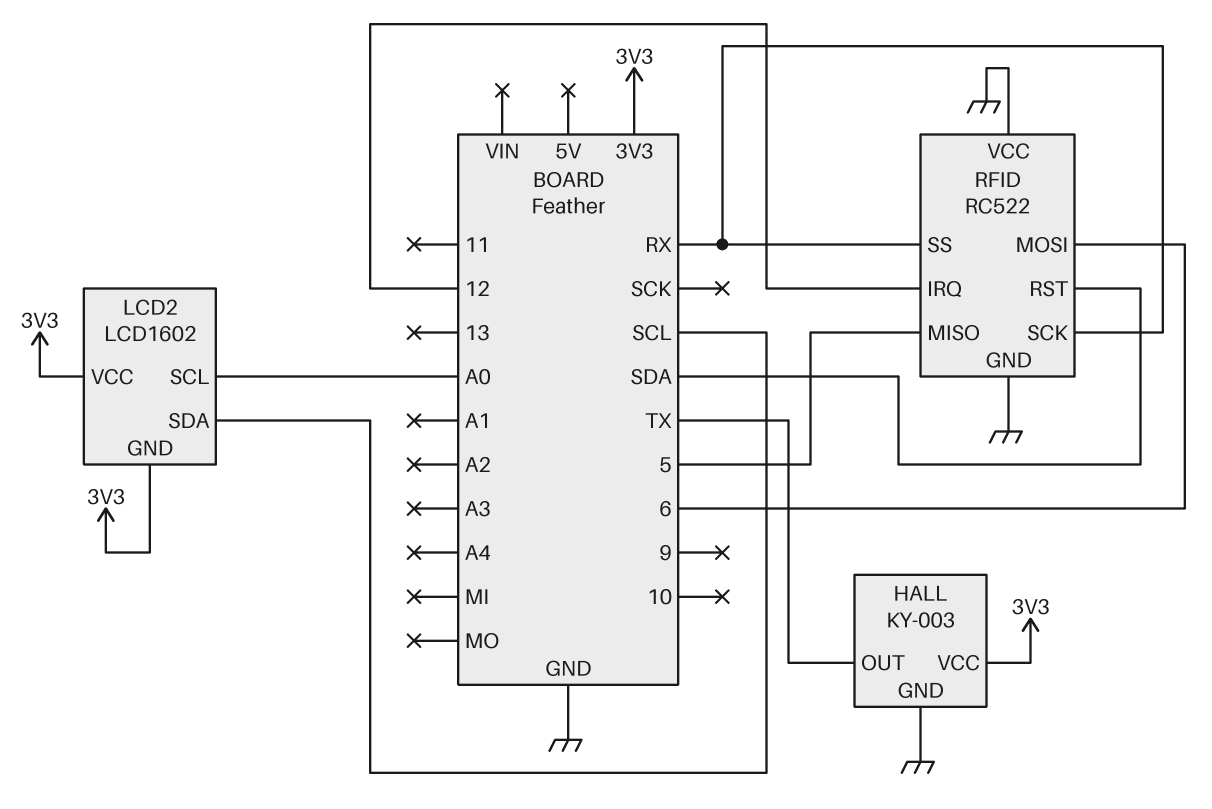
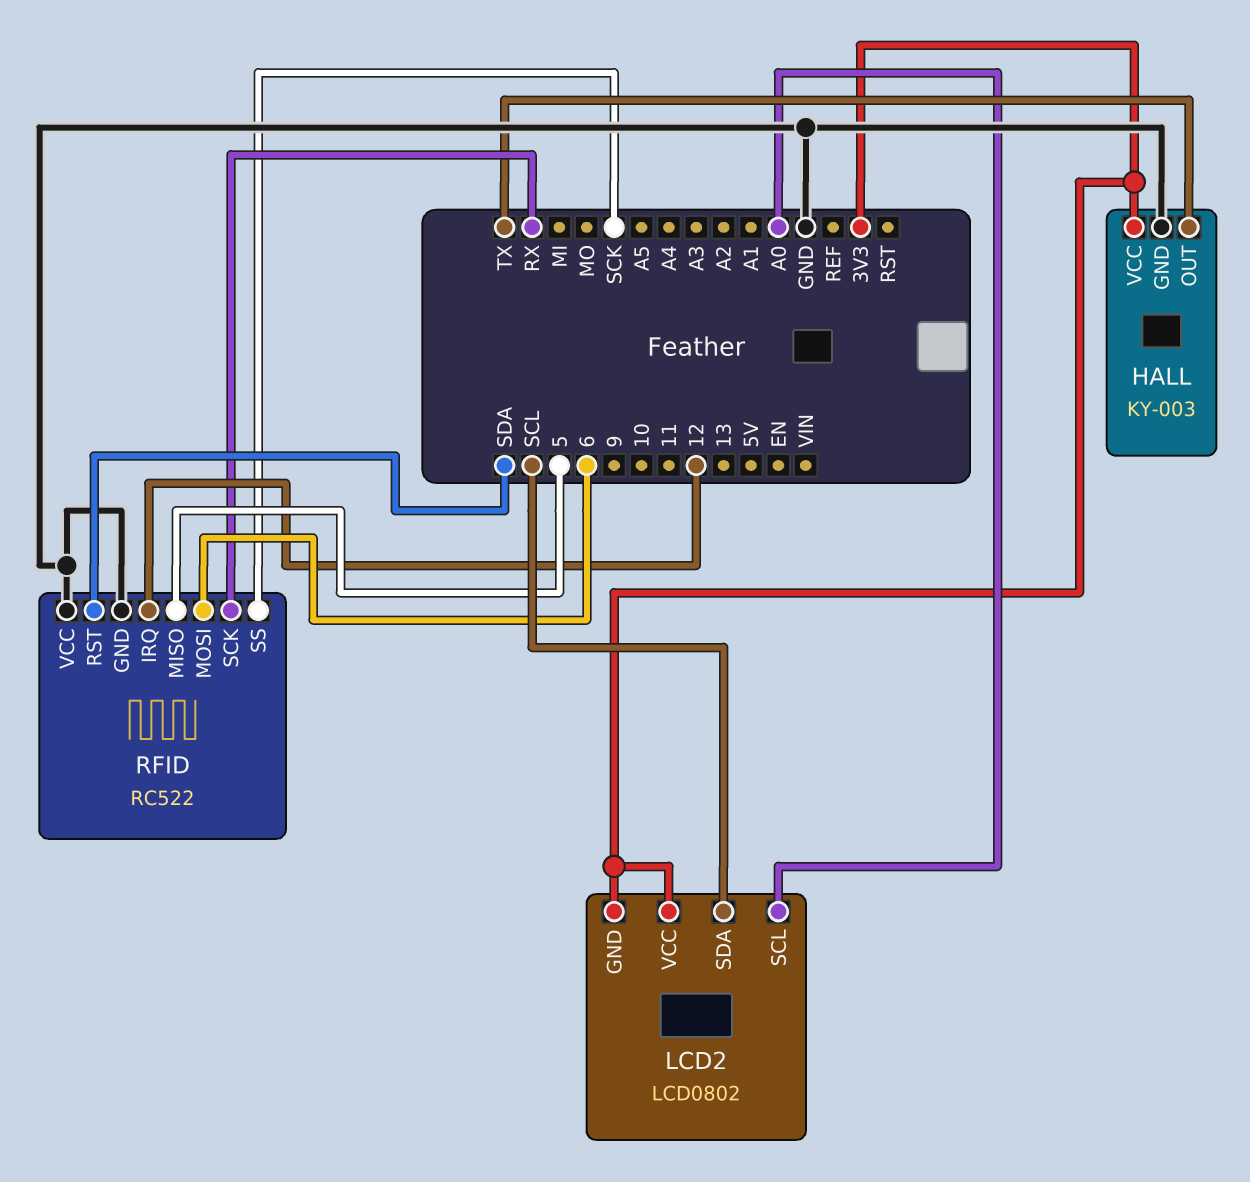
LCD2: LCD1602 -> LCD0802
RFID pin SS: RX -> SCK

